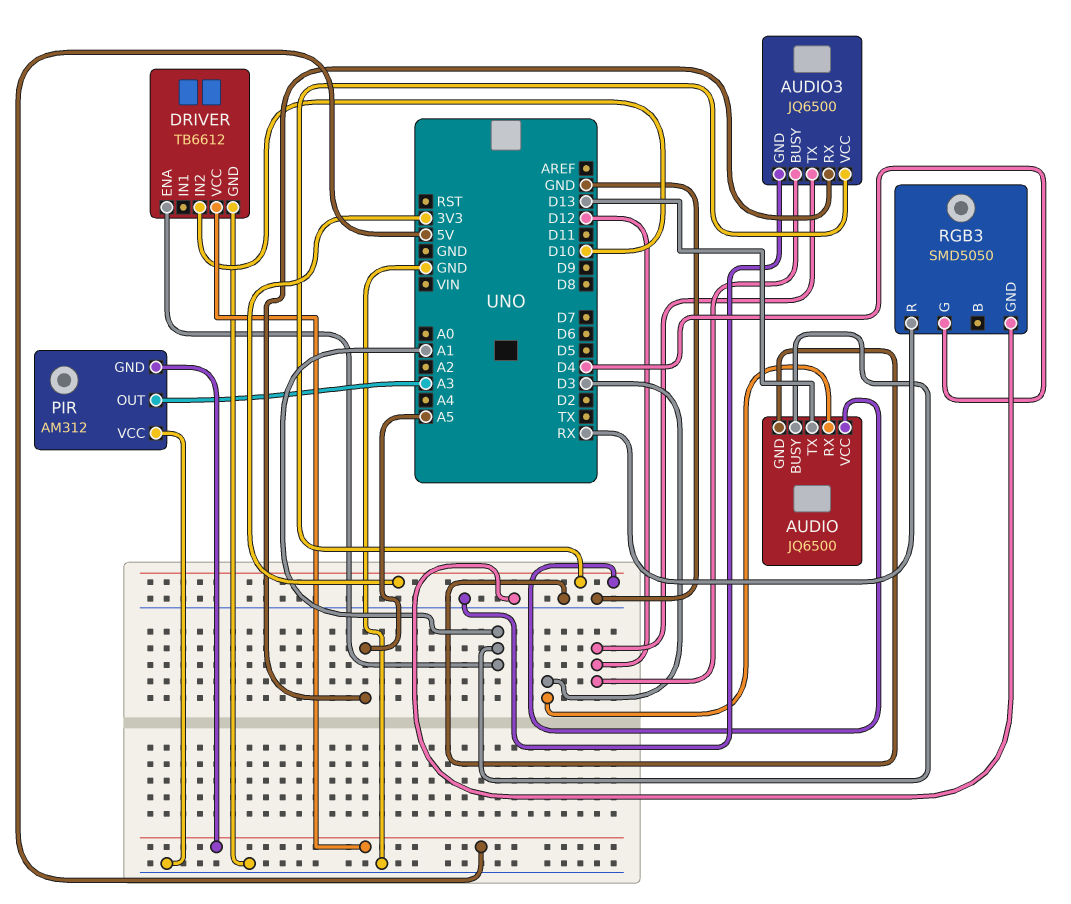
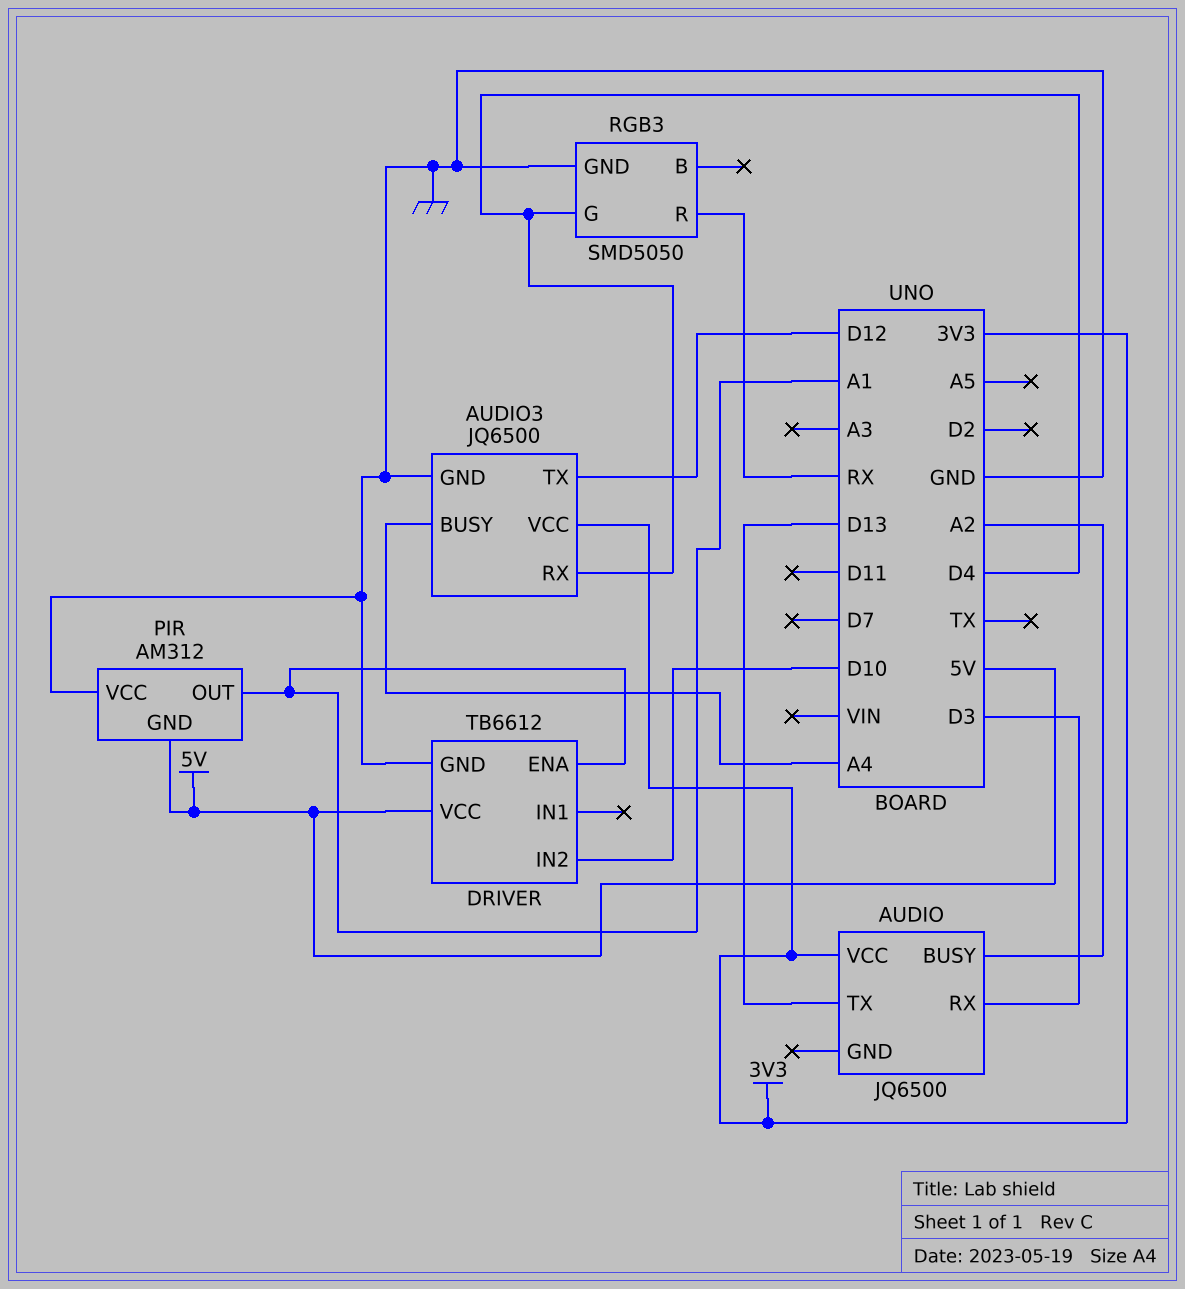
AUDIO pin BUSY: A1 -> A2
AUDIO pin GND: GND -> none
AUDIO3 pin BUSY: D12 -> A4
AUDIO3 pin RX: A5 -> D4
PIR pin OUT: A3 -> A1

